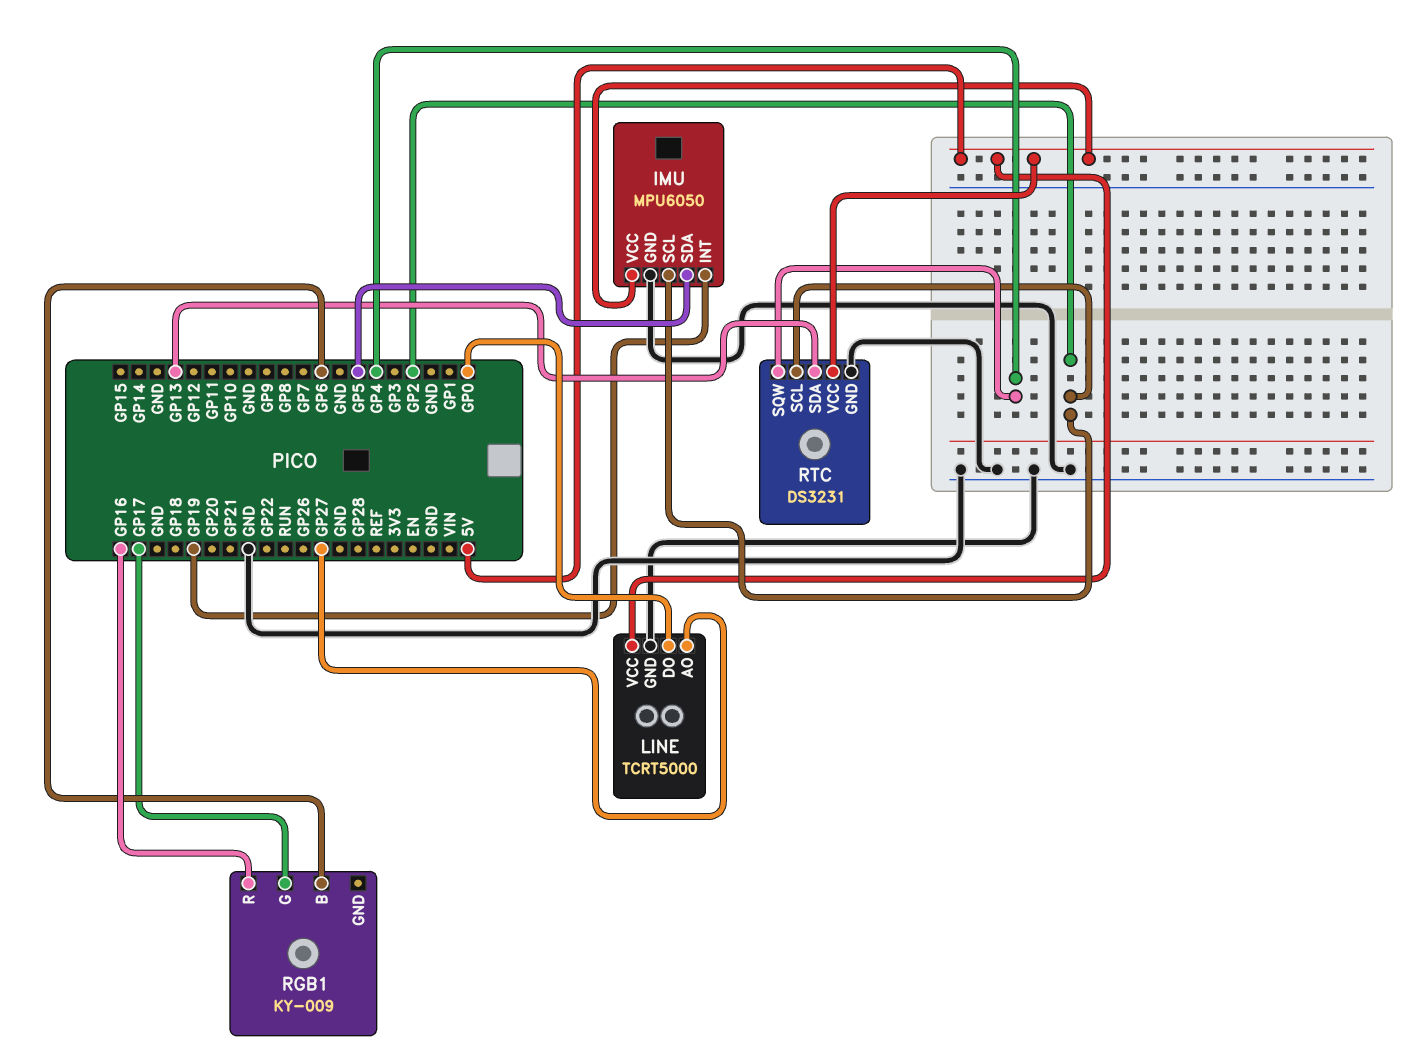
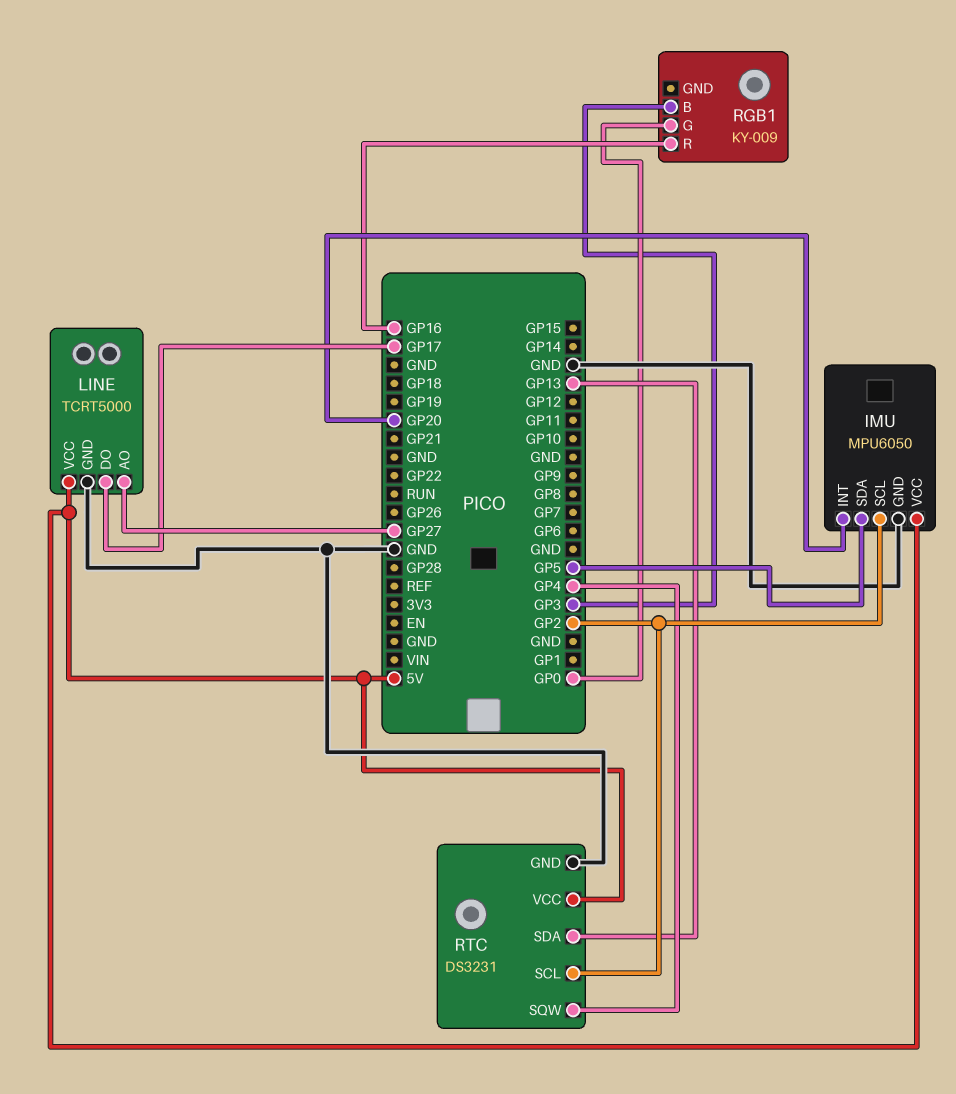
IMU pin INT: GP19 -> GP20
LINE pin DO: GP0 -> GP17
RGB1 pin B: GP6 -> GP3
RGB1 pin G: GP17 -> GP0

